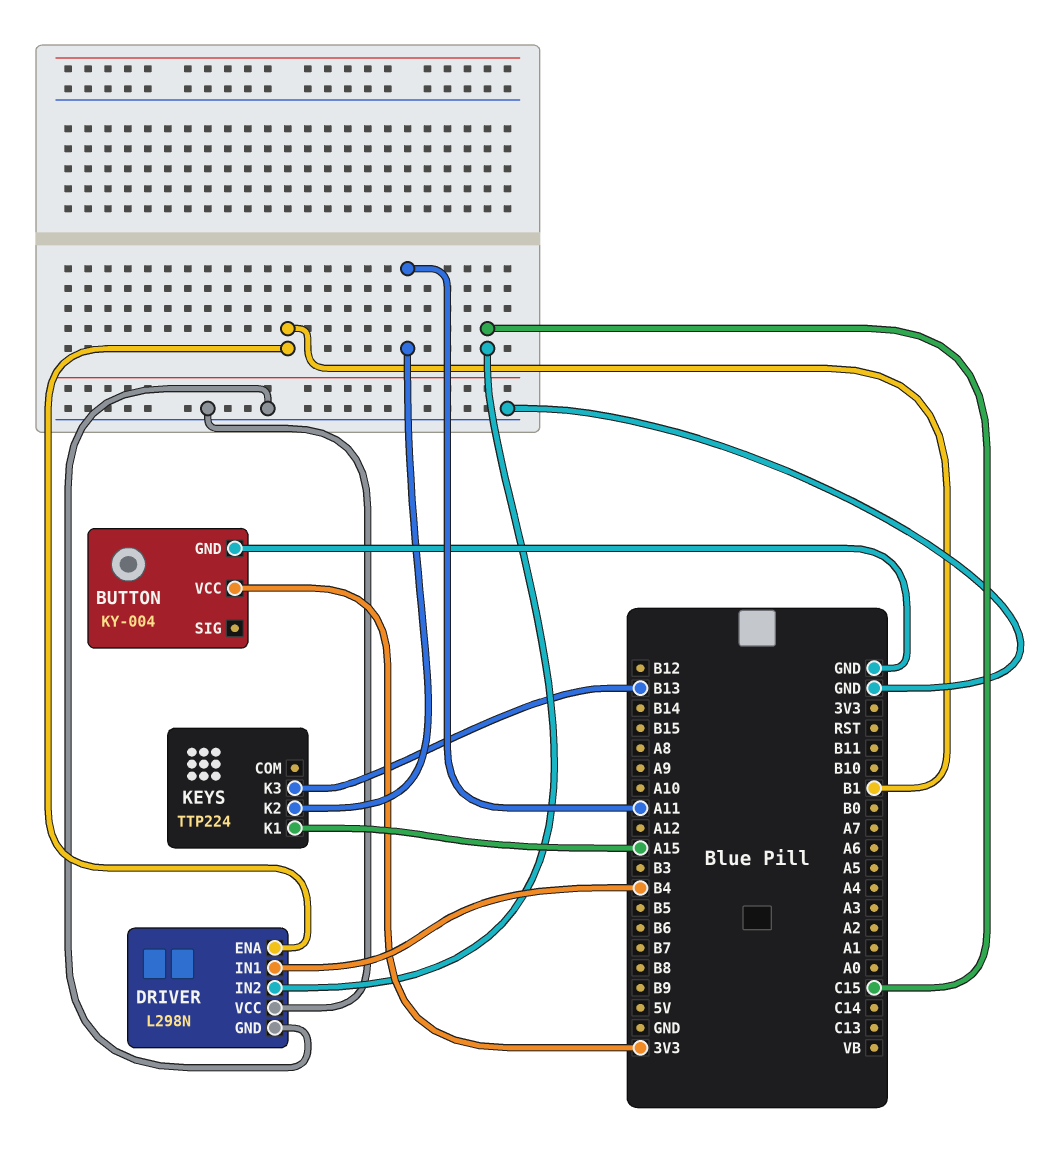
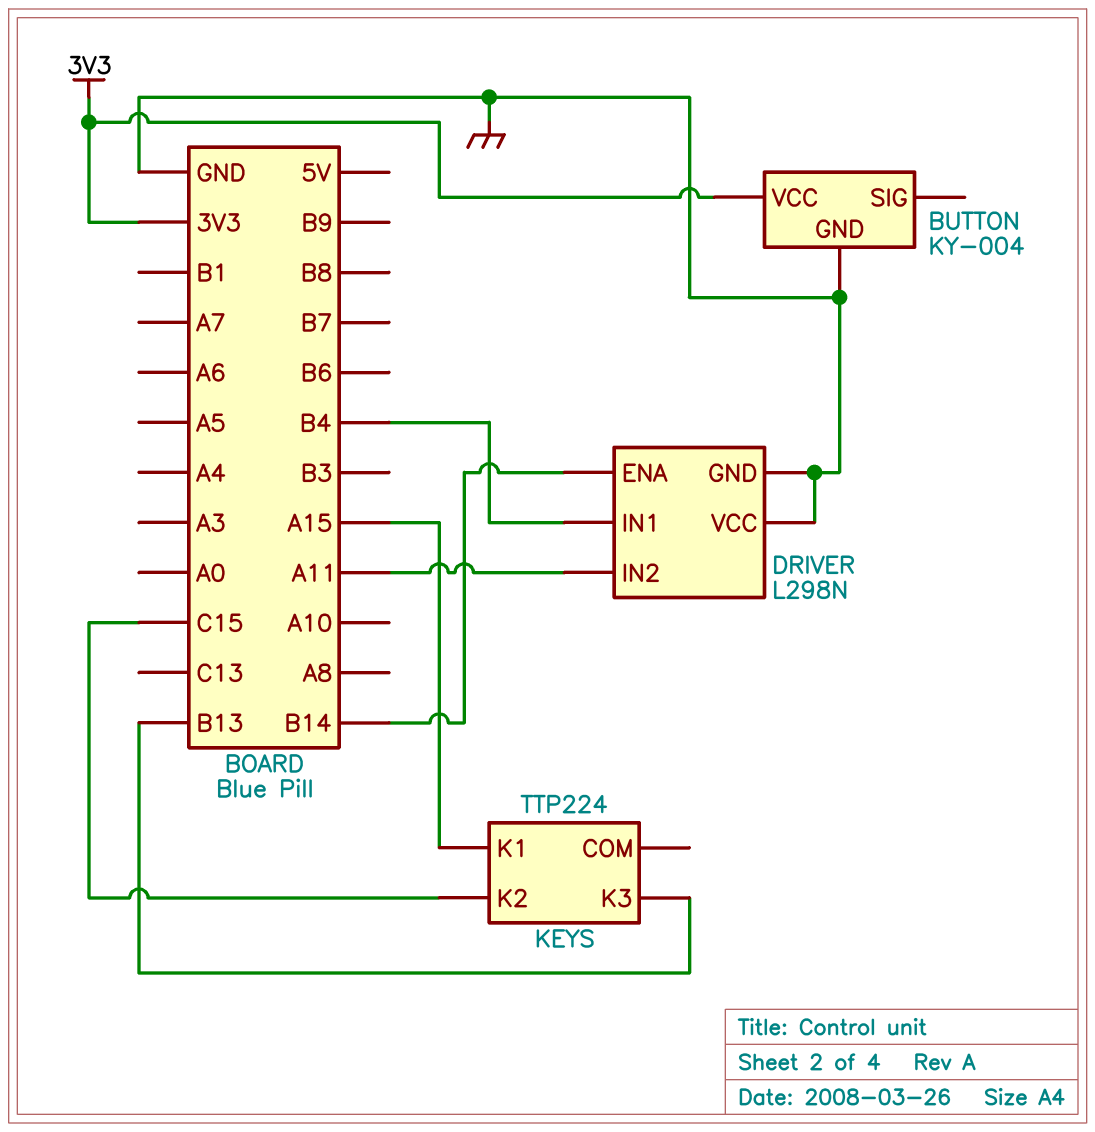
DRIVER pin ENA: B1 -> B14
DRIVER pin IN2: C15 -> A11
KEYS pin K2: A11 -> C15

